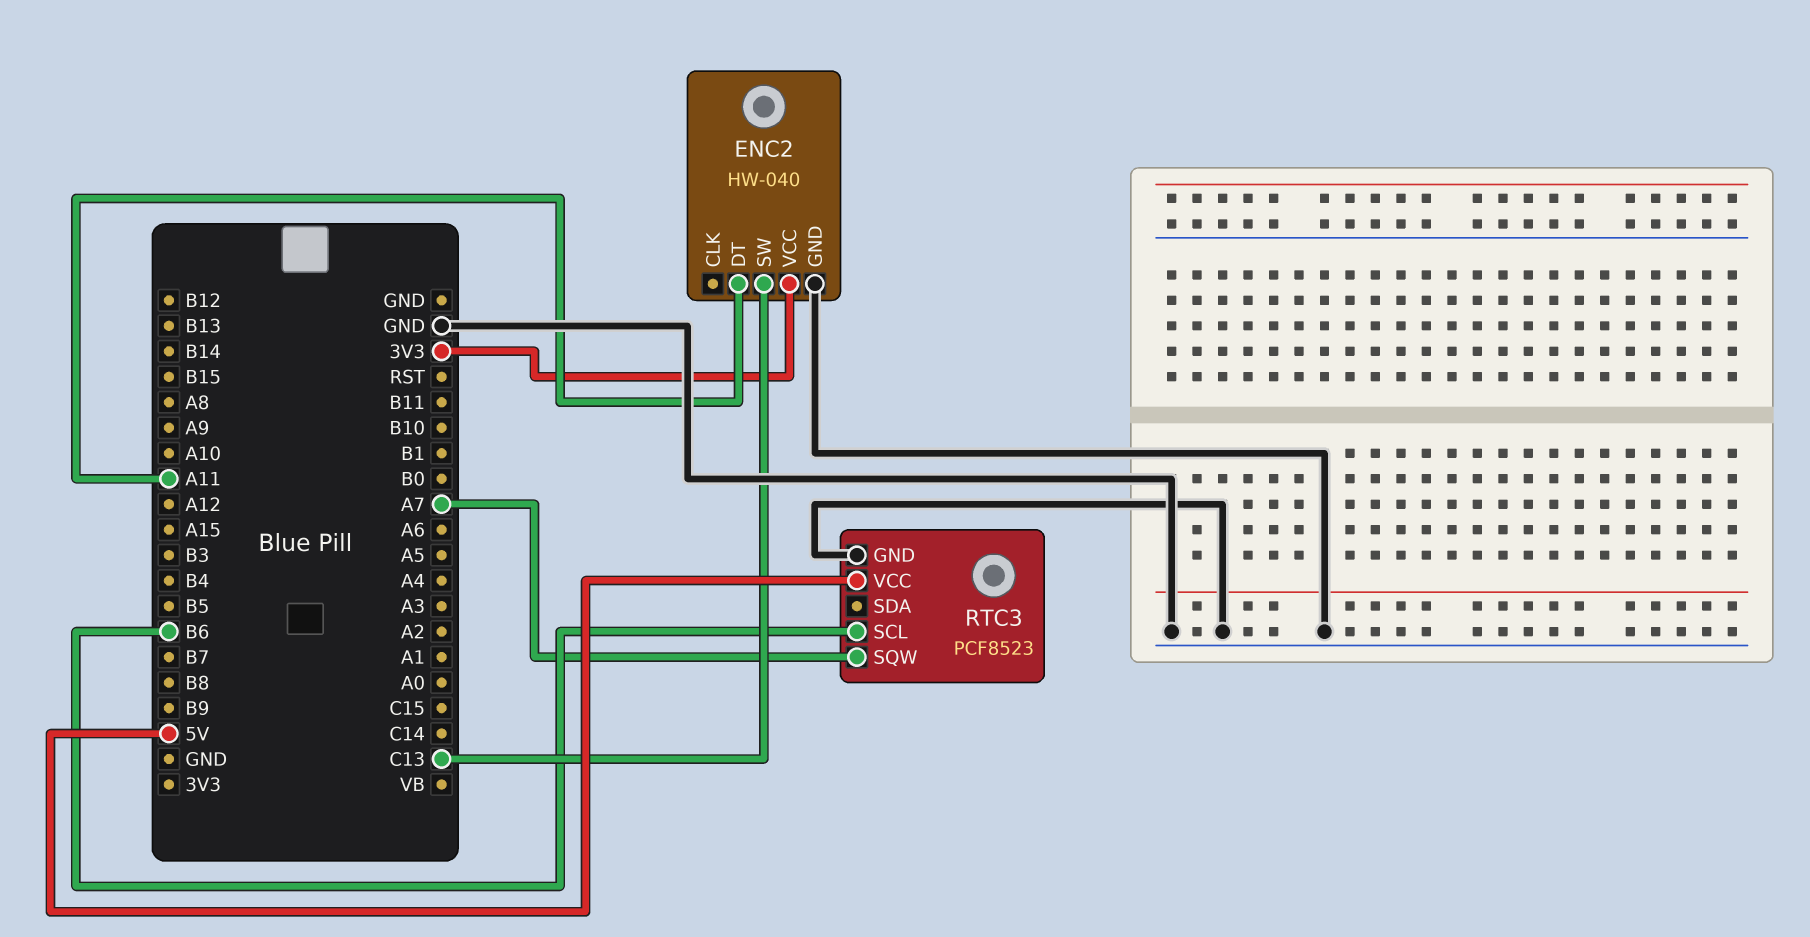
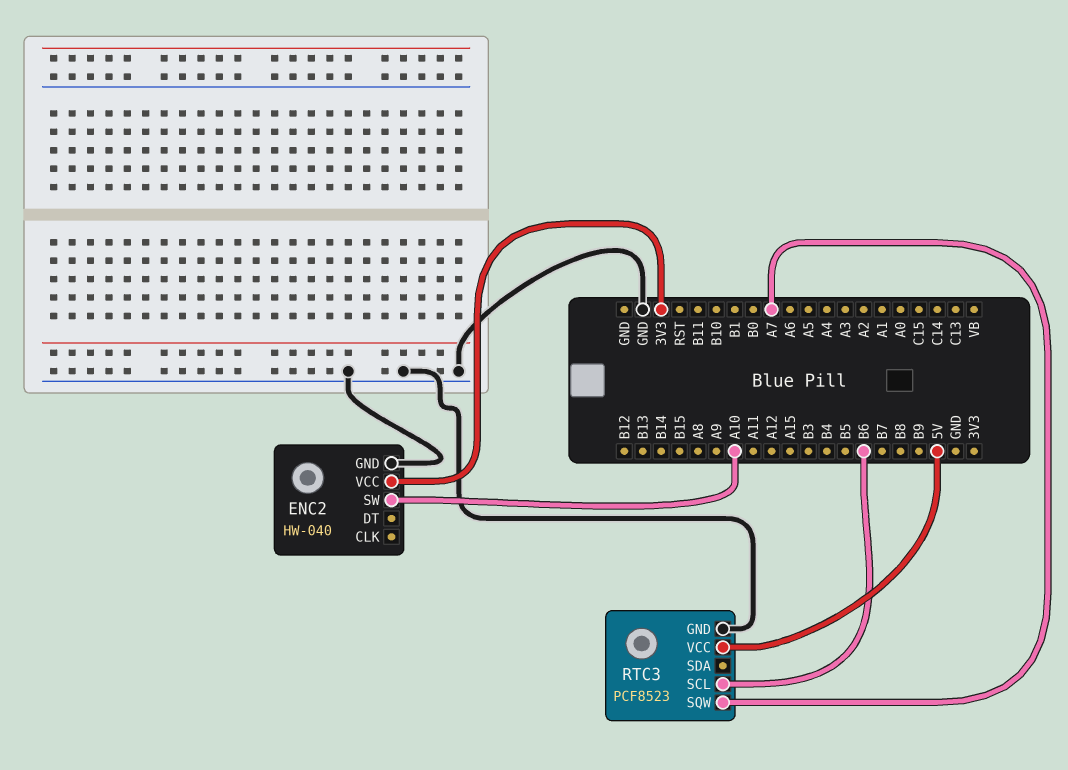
ENC2 pin DT: A11 -> none
ENC2 pin SW: C13 -> A10

